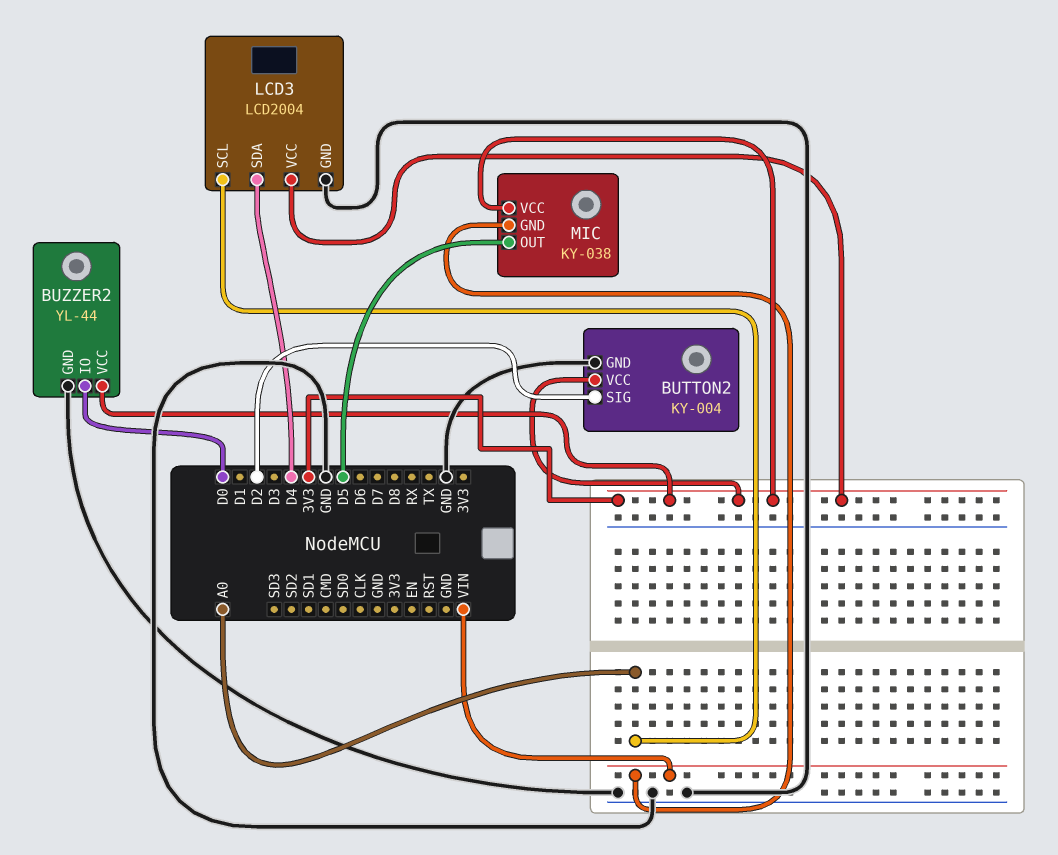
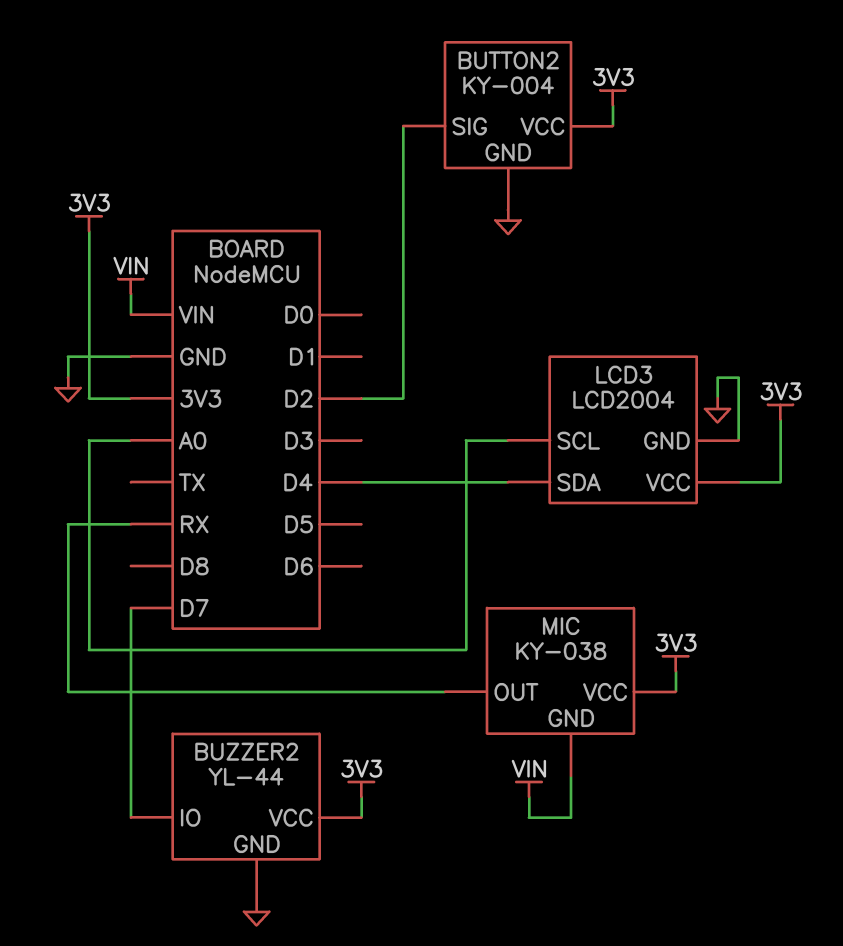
BUZZER2 pin IO: D0 -> D7
MIC pin OUT: D5 -> RX

